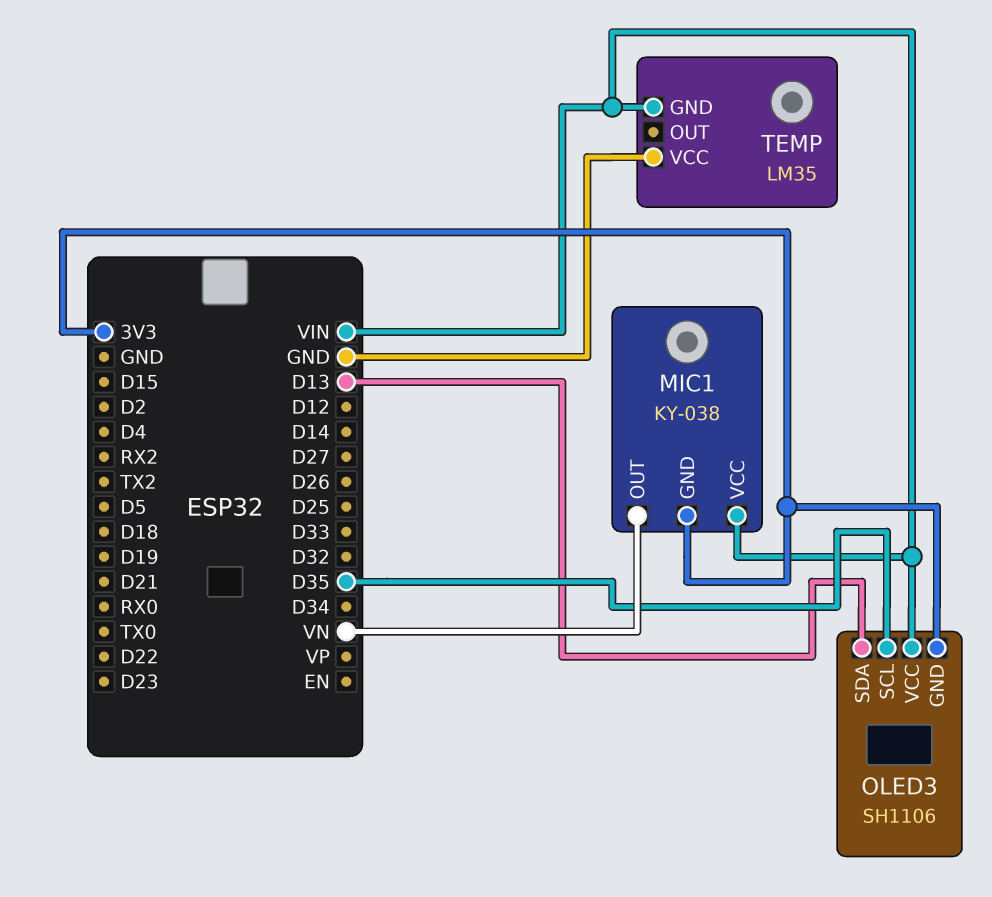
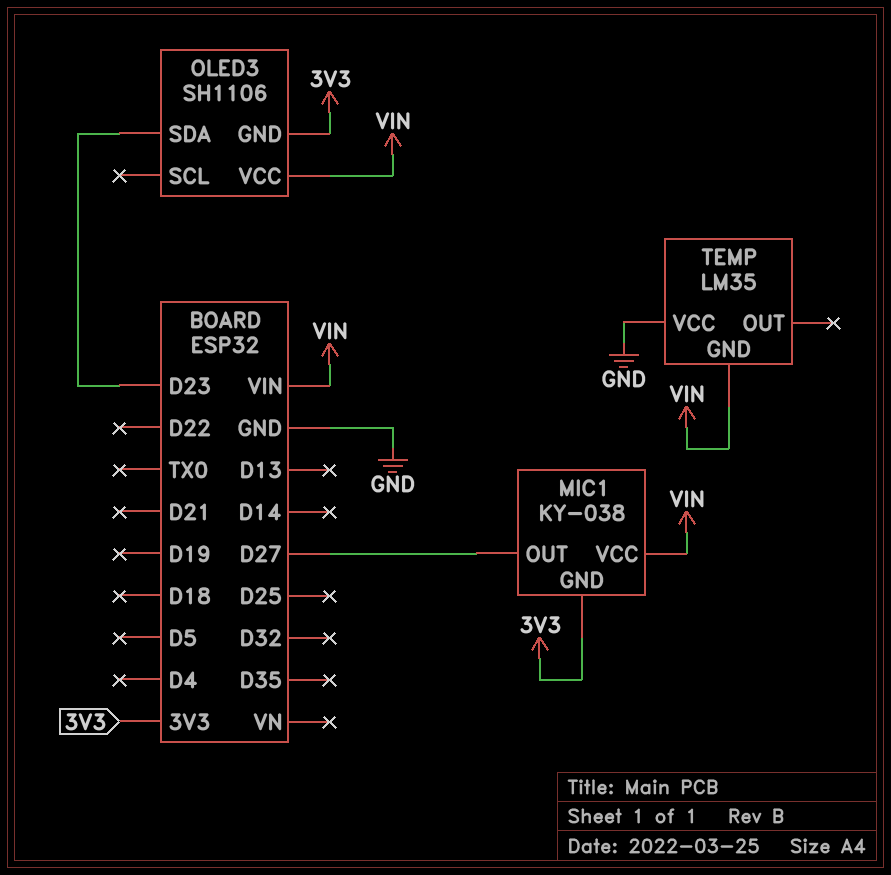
MIC1 pin OUT: VN -> D27
OLED3 pin SCL: D35 -> none
OLED3 pin SDA: D13 -> D23

